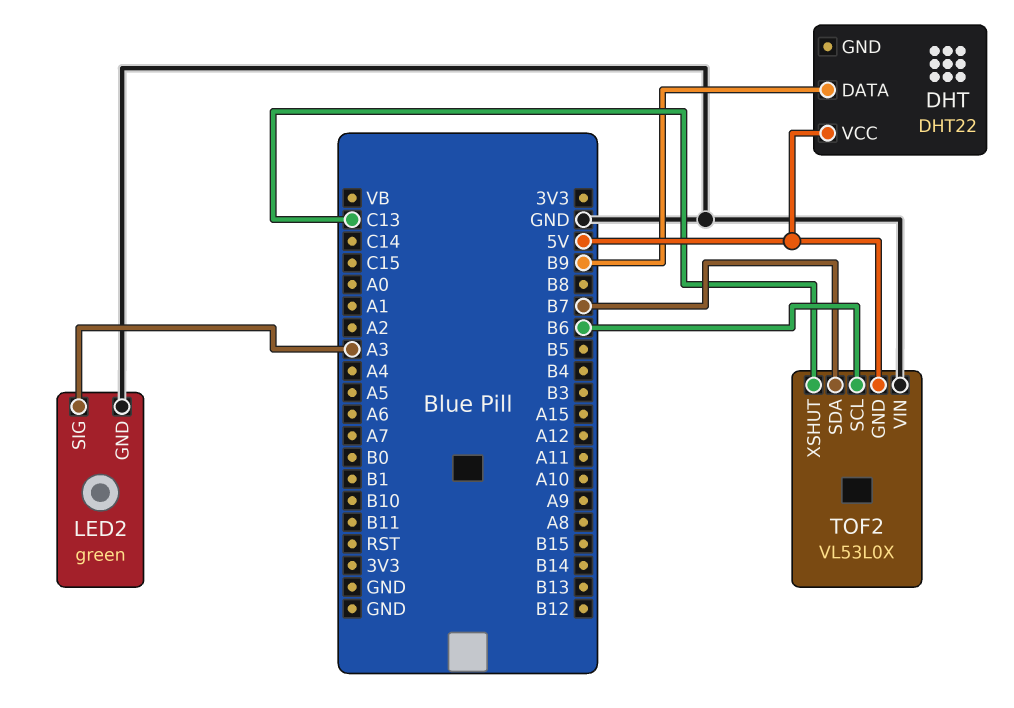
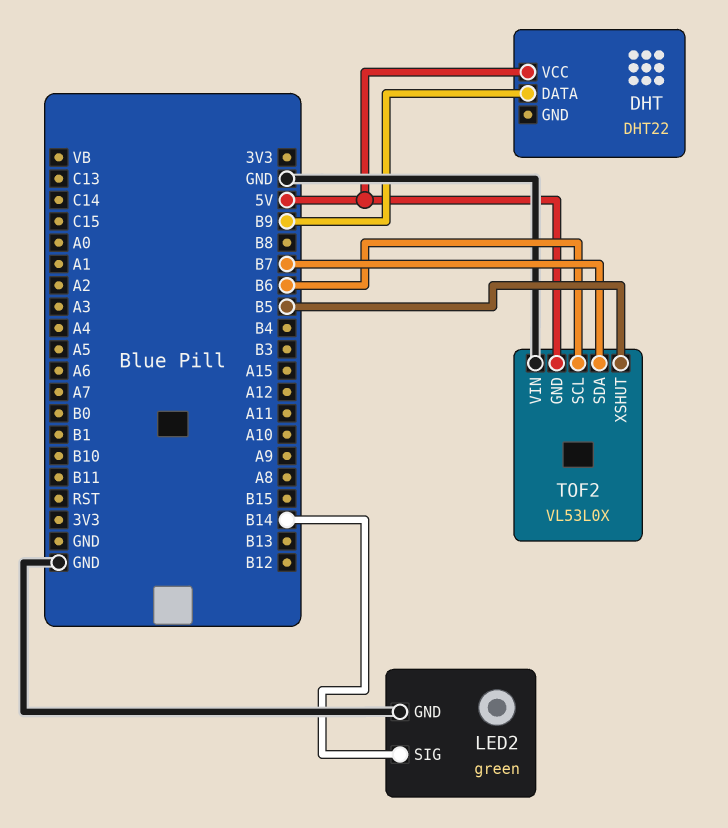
LED2 pin SIG: A3 -> B14
TOF2 pin XSHUT: C13 -> B5

